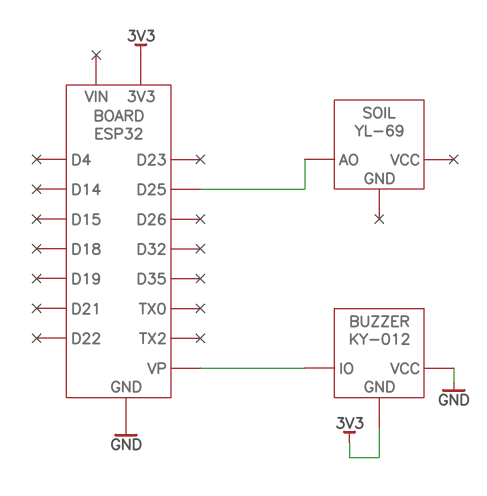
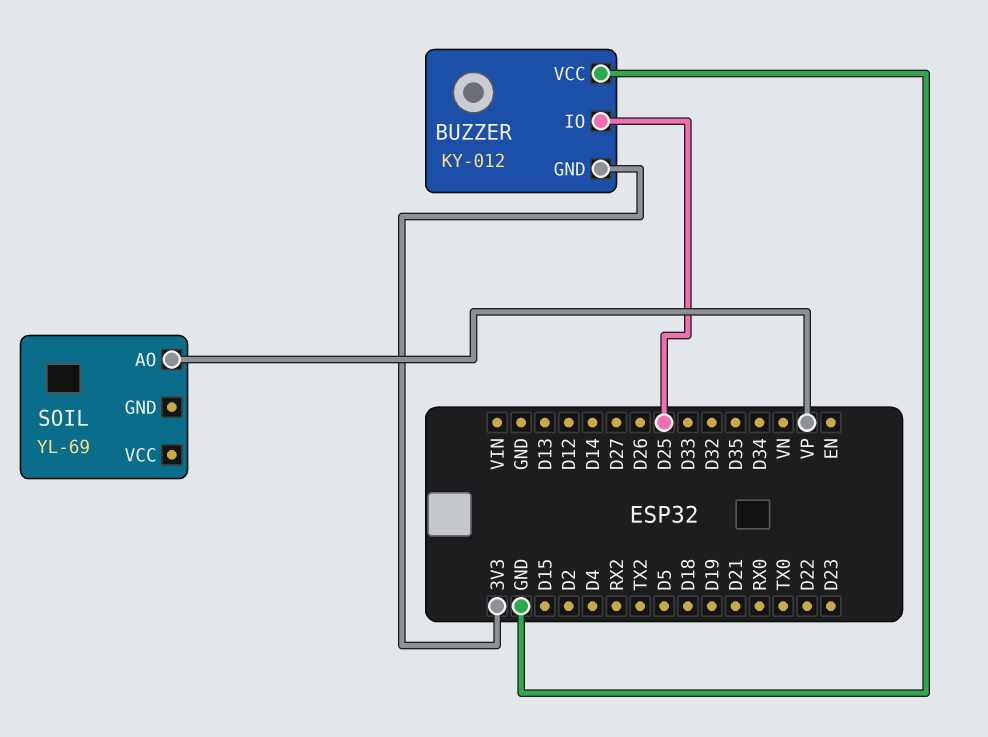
BUZZER pin IO: VP -> D25
SOIL pin AO: D25 -> VP

